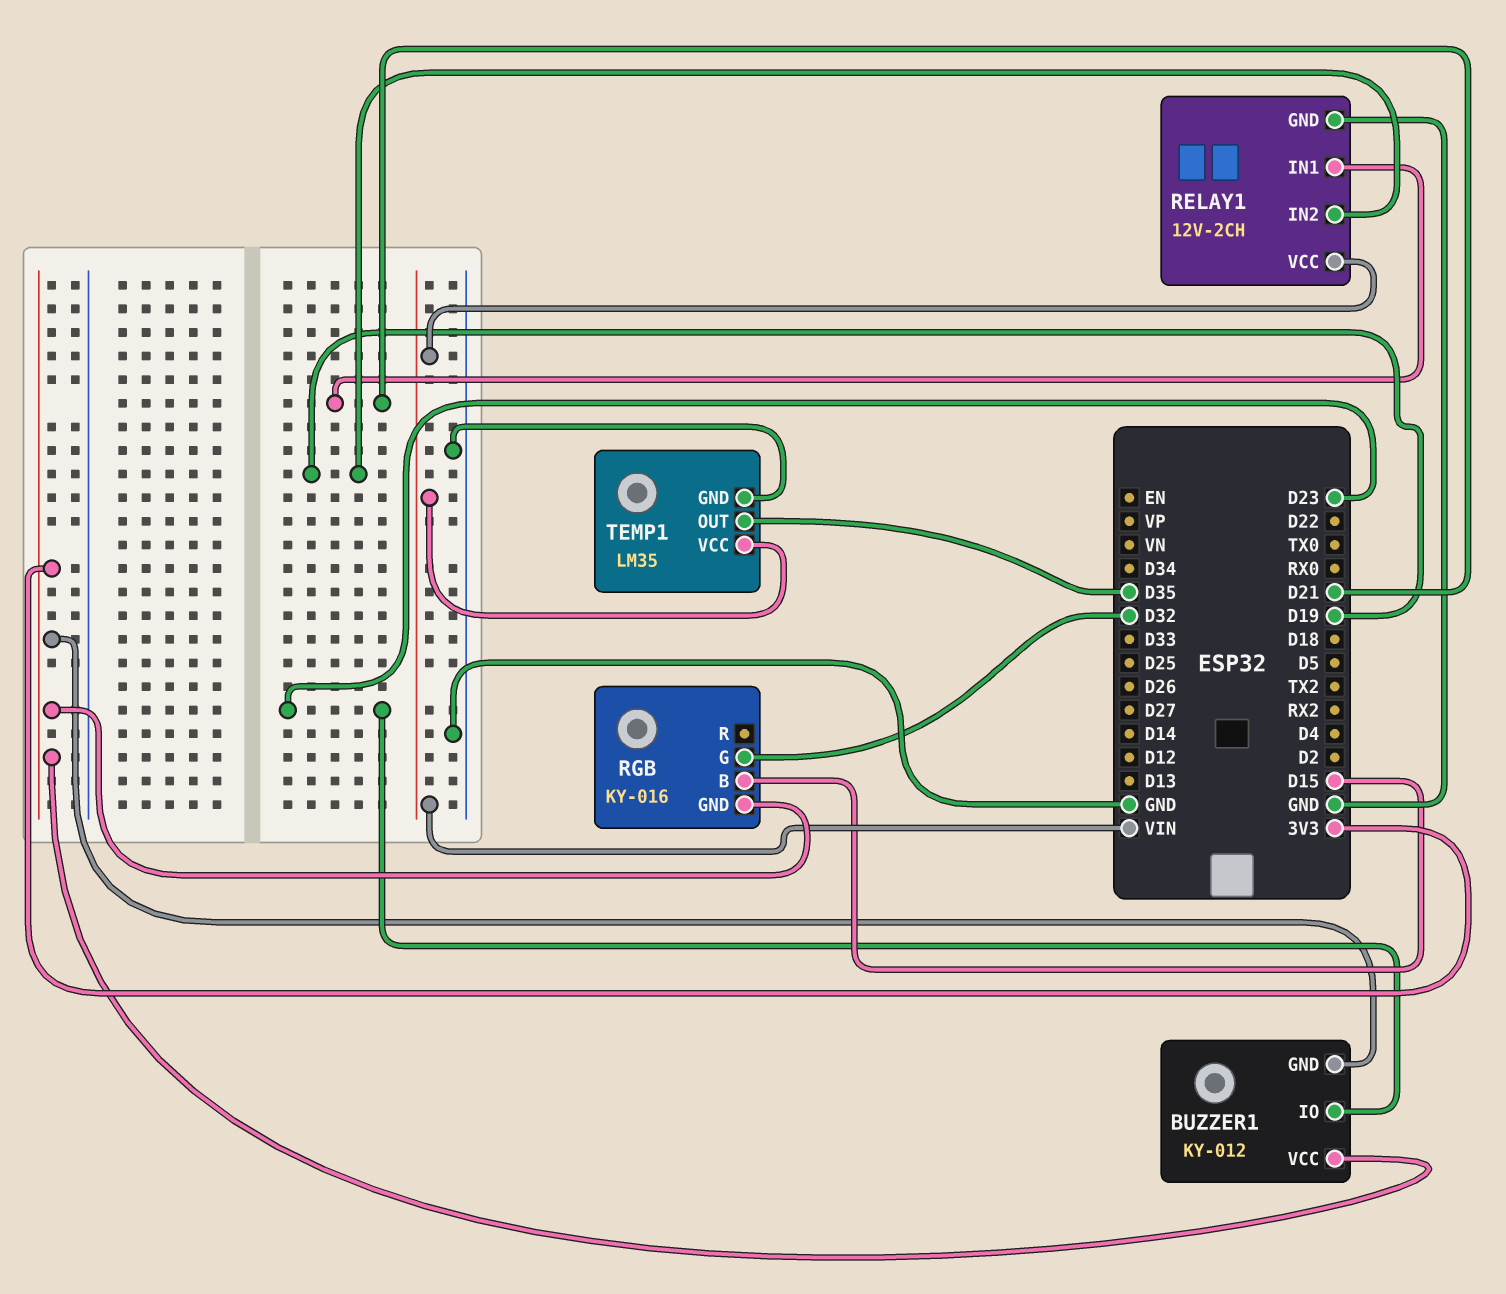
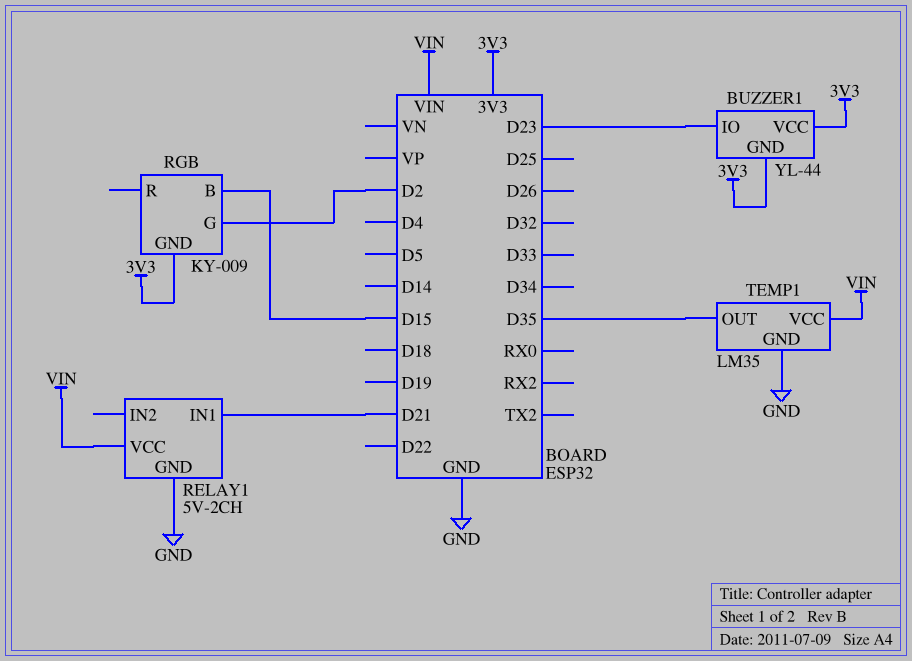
BUZZER1: KY-012 -> YL-44
RELAY1: 12V-2CH -> 5V-2CH
RELAY1 pin IN2: D19 -> none
RGB: KY-016 -> KY-009
RGB pin G: D32 -> D2

